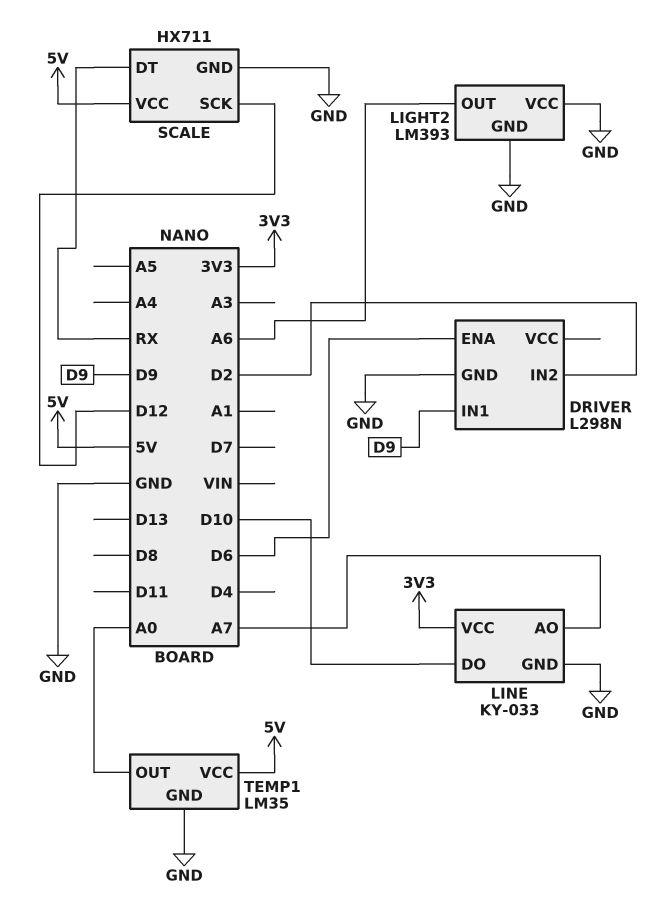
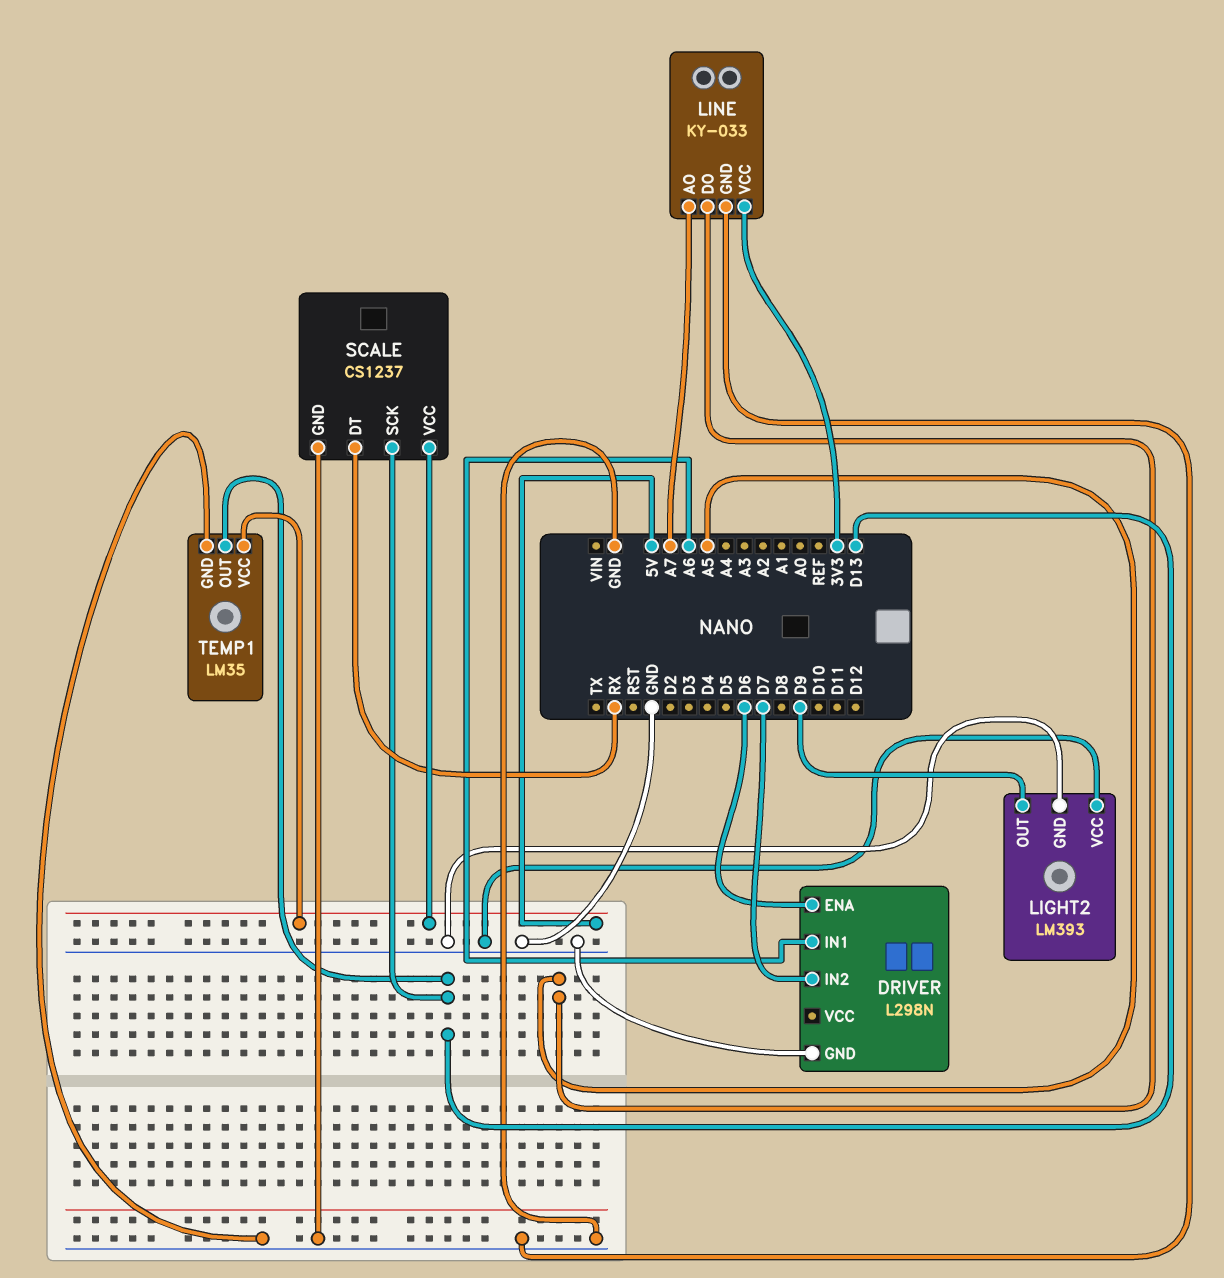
DRIVER pin IN1: D9 -> A6
DRIVER pin IN2: D2 -> D7
LIGHT2 pin OUT: A6 -> D9
LINE pin DO: D10 -> A5
SCALE: HX711 -> CS1237
SCALE pin SCK: D12 -> D13
TEMP1 pin OUT: A0 -> D13

